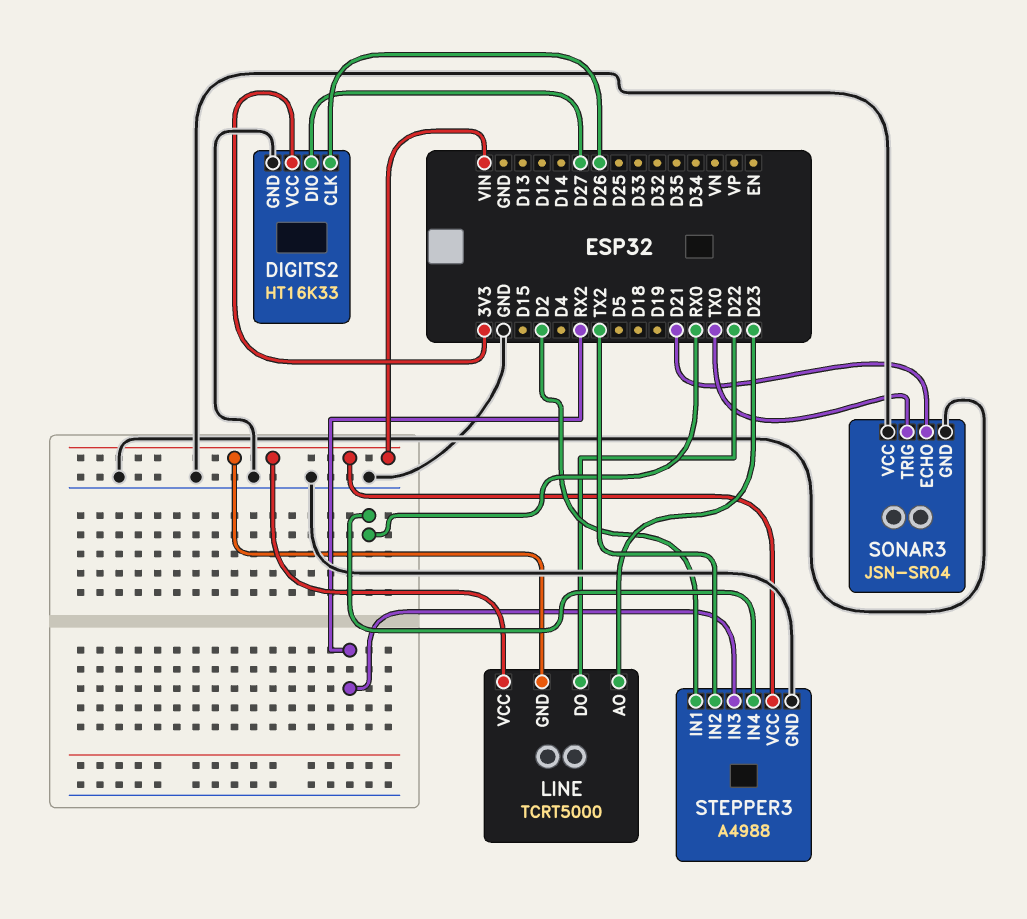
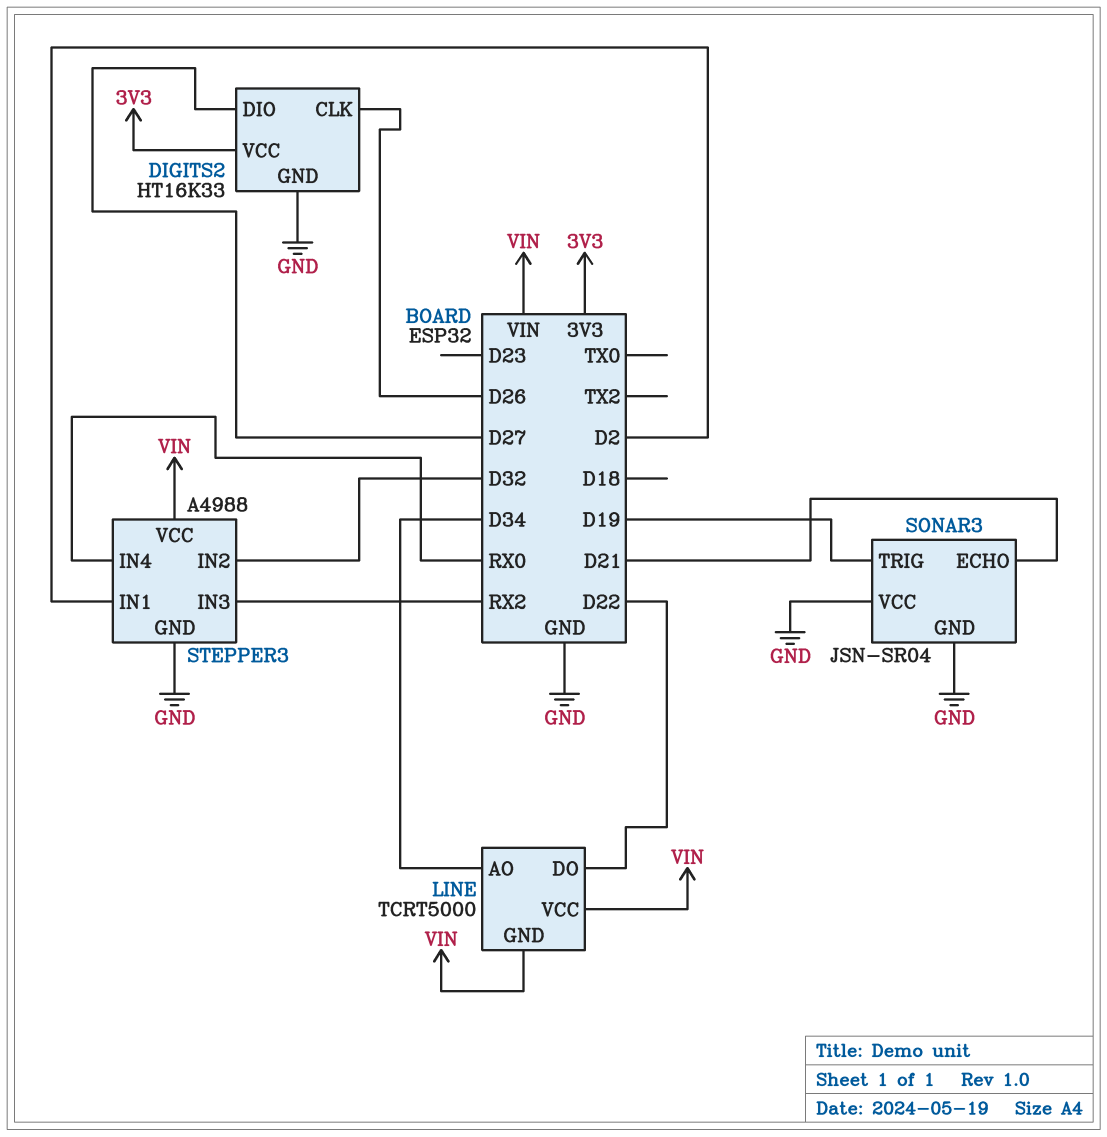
LINE pin AO: D23 -> D34
SONAR3 pin TRIG: TX0 -> D19
STEPPER3 pin IN2: TX2 -> D32

